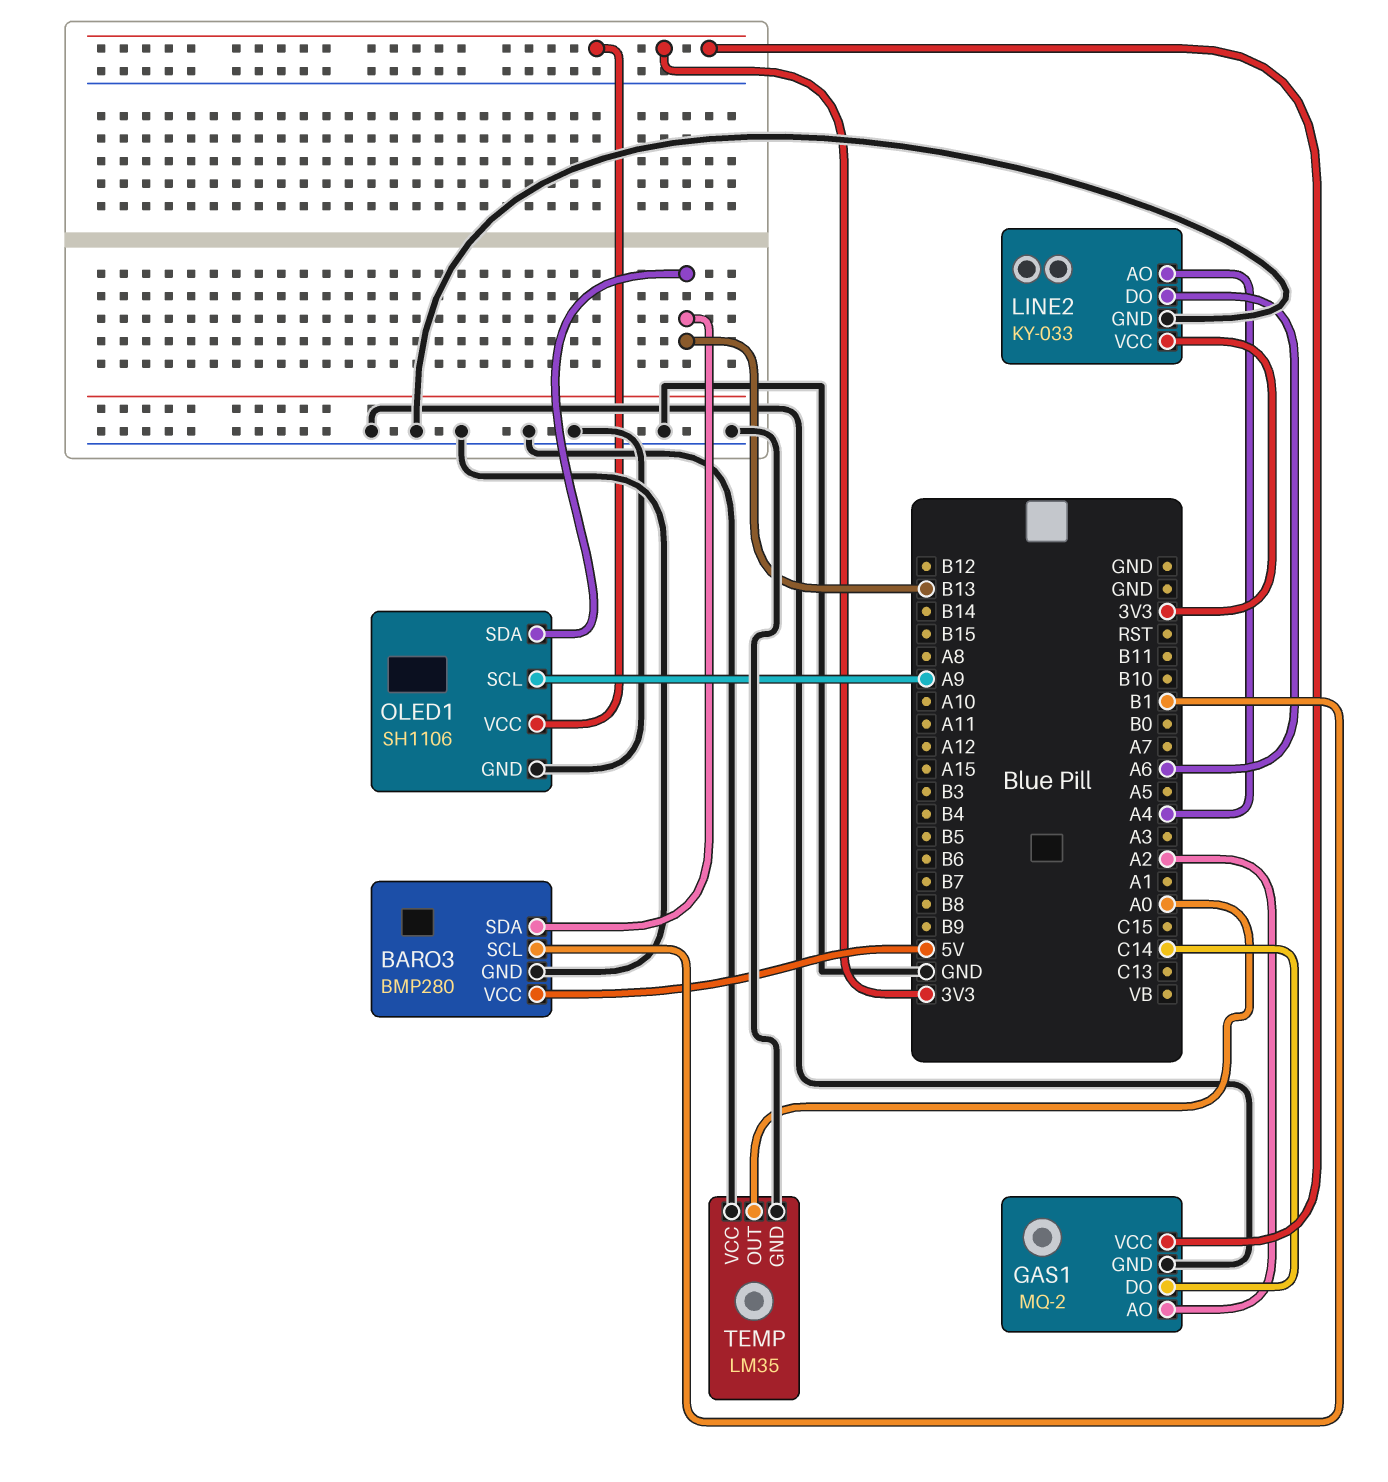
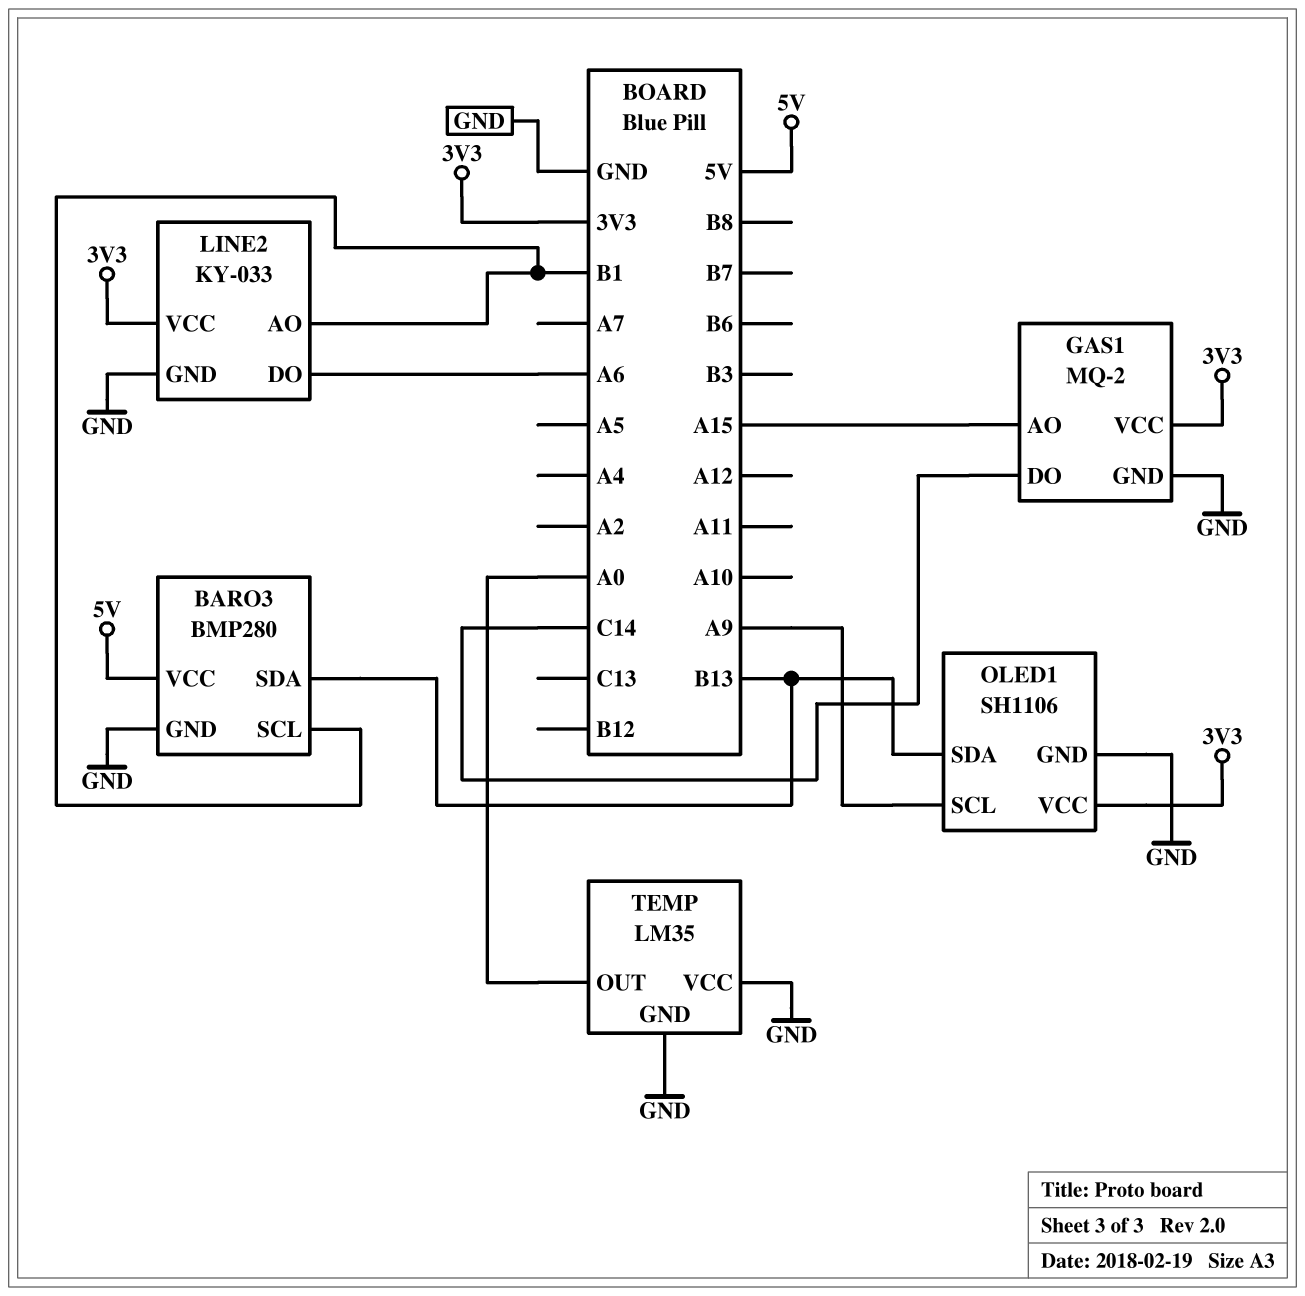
GAS1 pin AO: A2 -> A15
LINE2 pin AO: A4 -> B1

